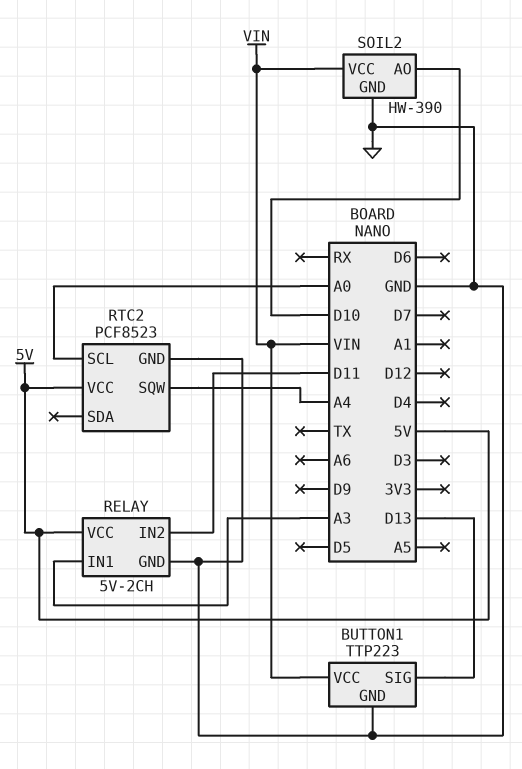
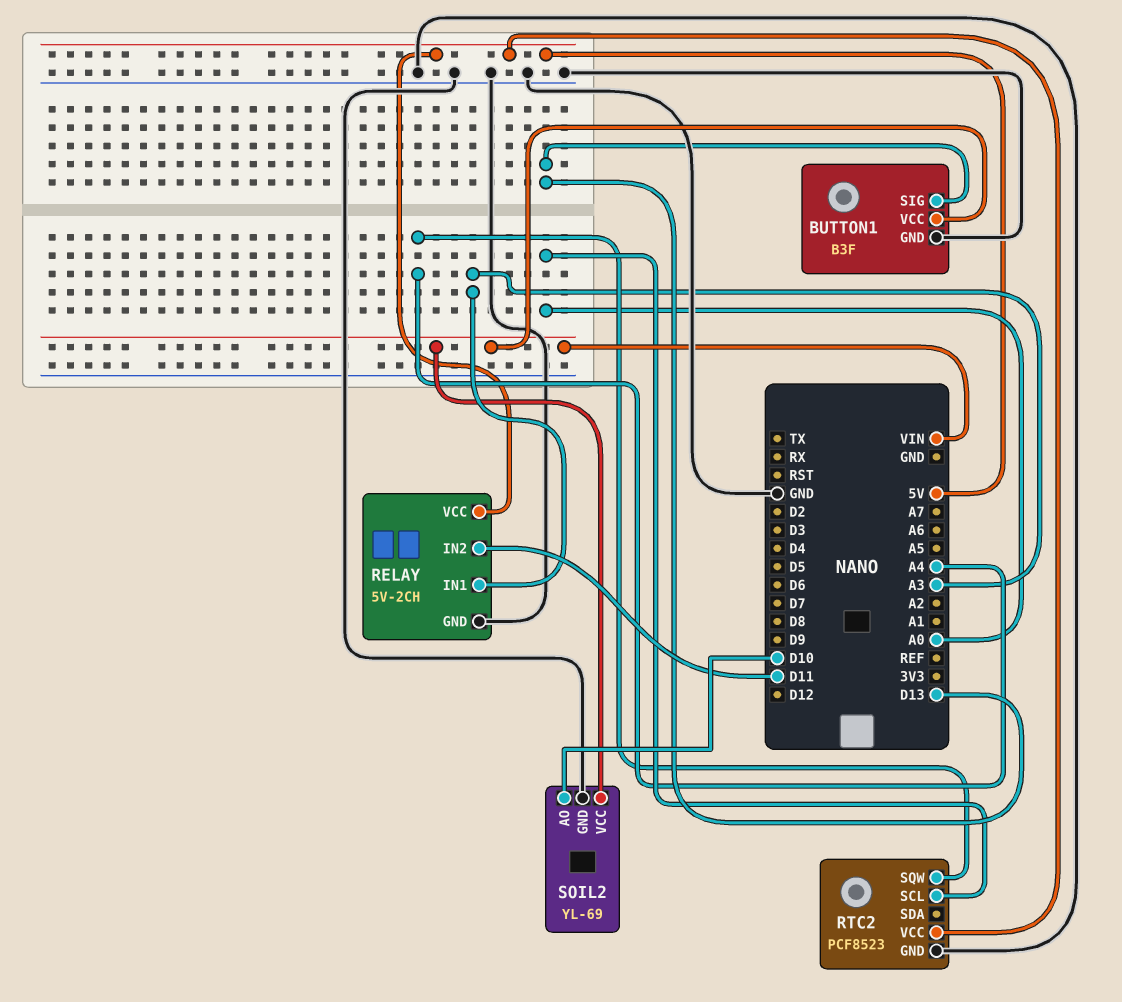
BUTTON1: TTP223 -> B3F
SOIL2: HW-390 -> YL-69

